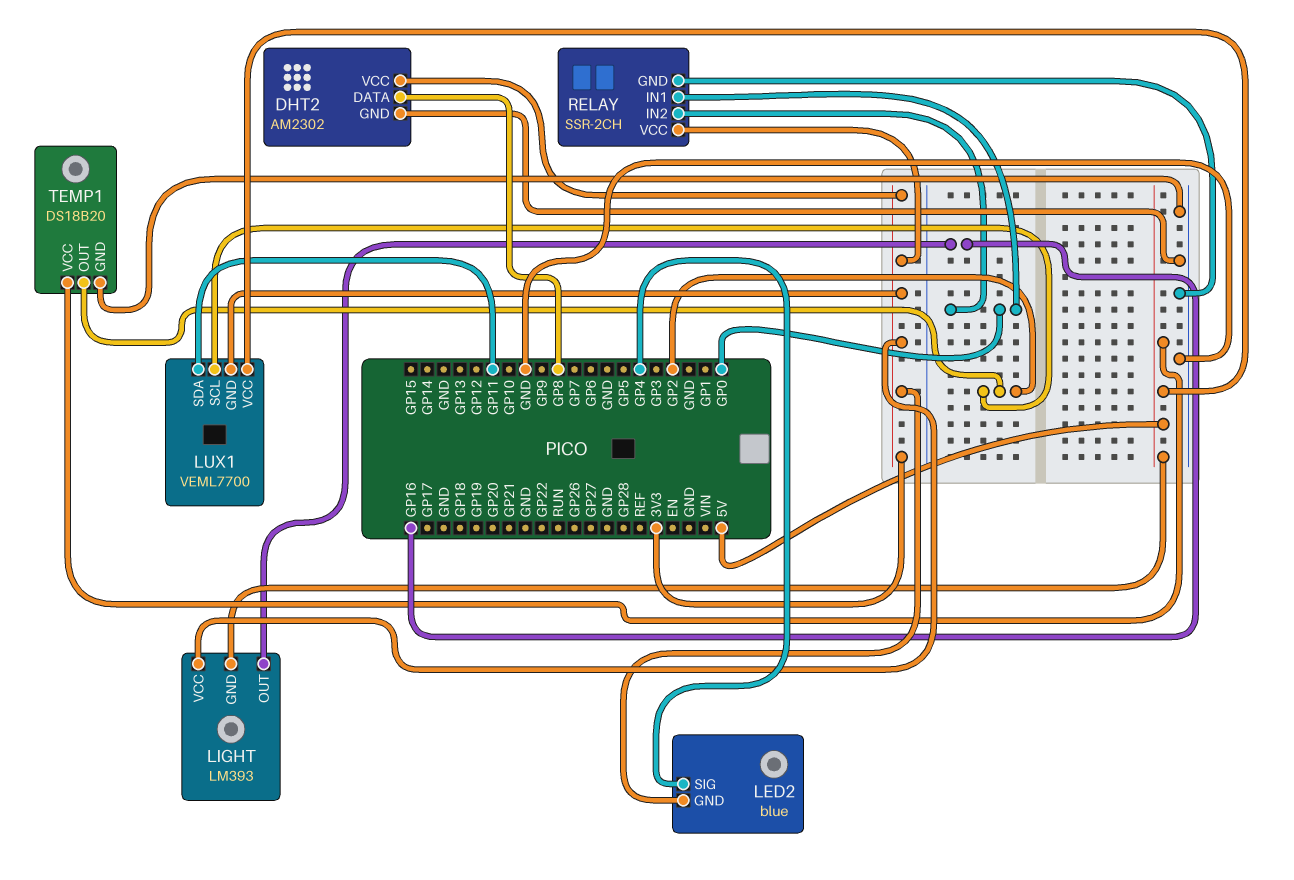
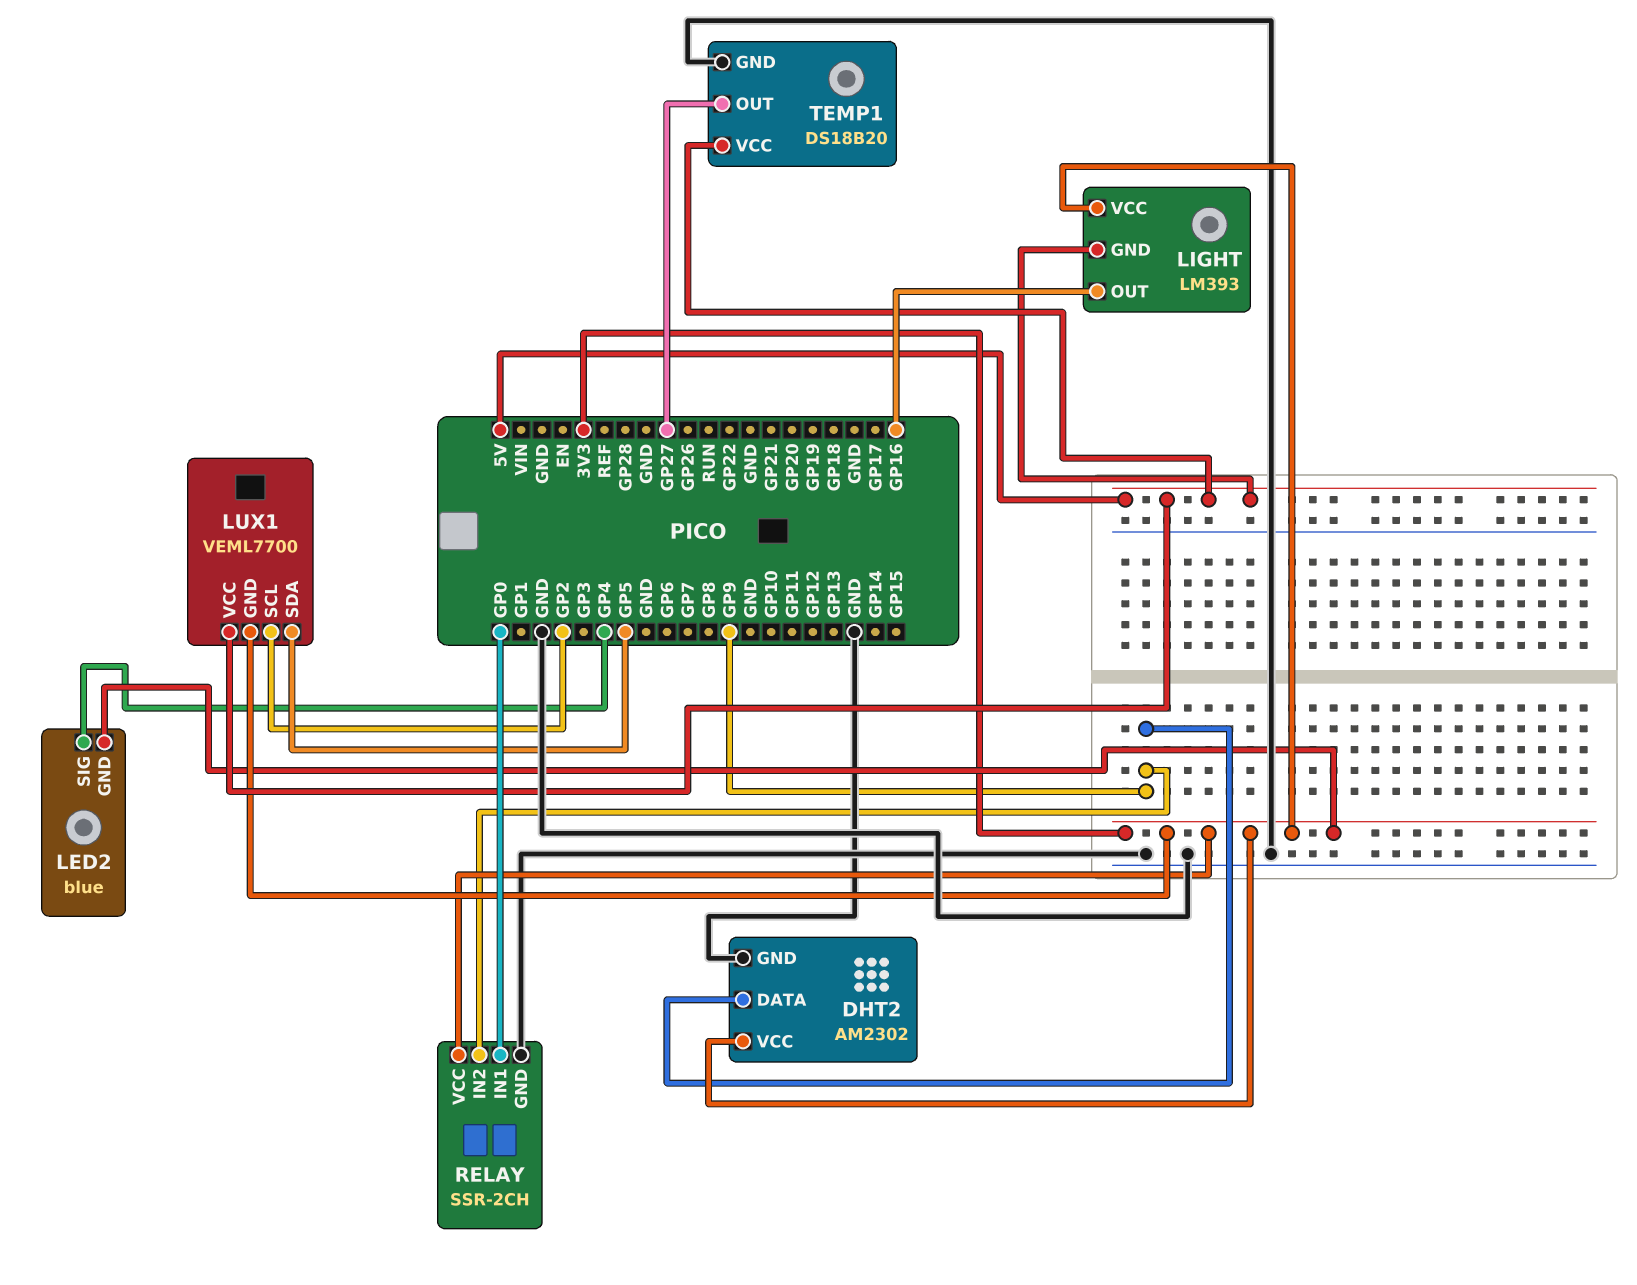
DHT2 pin DATA: GP8 -> GP9
LUX1 pin SDA: GP11 -> GP5
RELAY pin IN2: GP0 -> GP9
TEMP1 pin OUT: GP2 -> GP27

